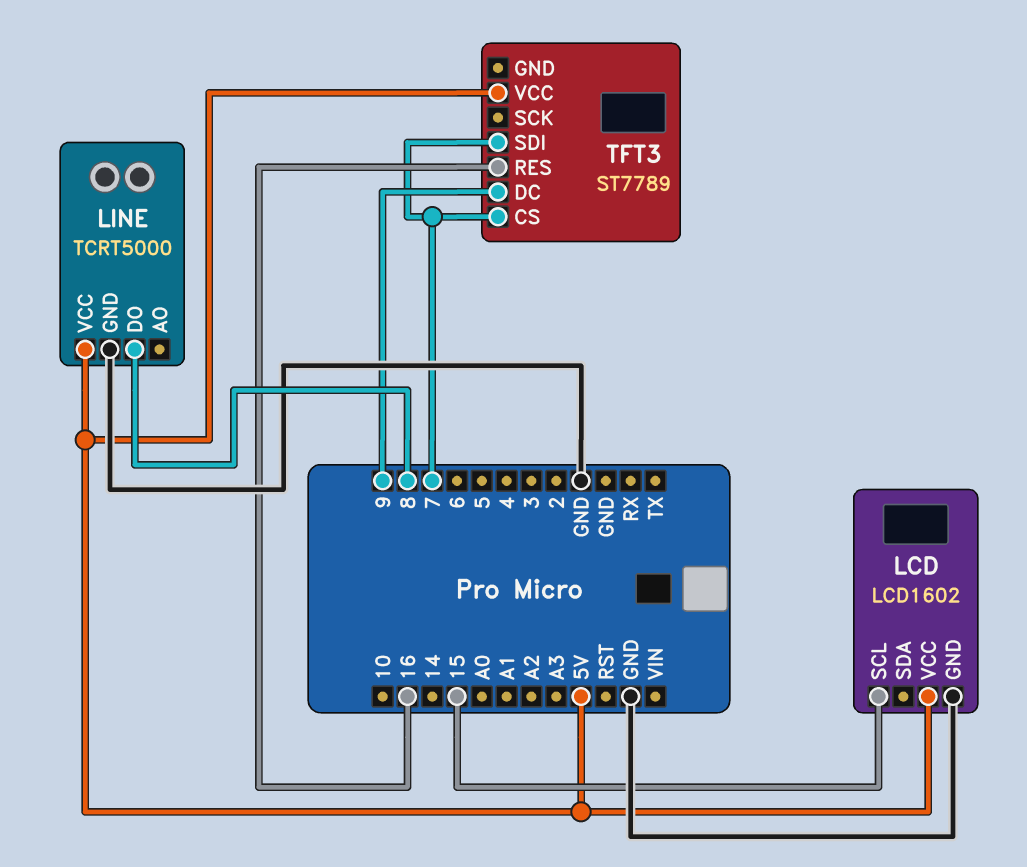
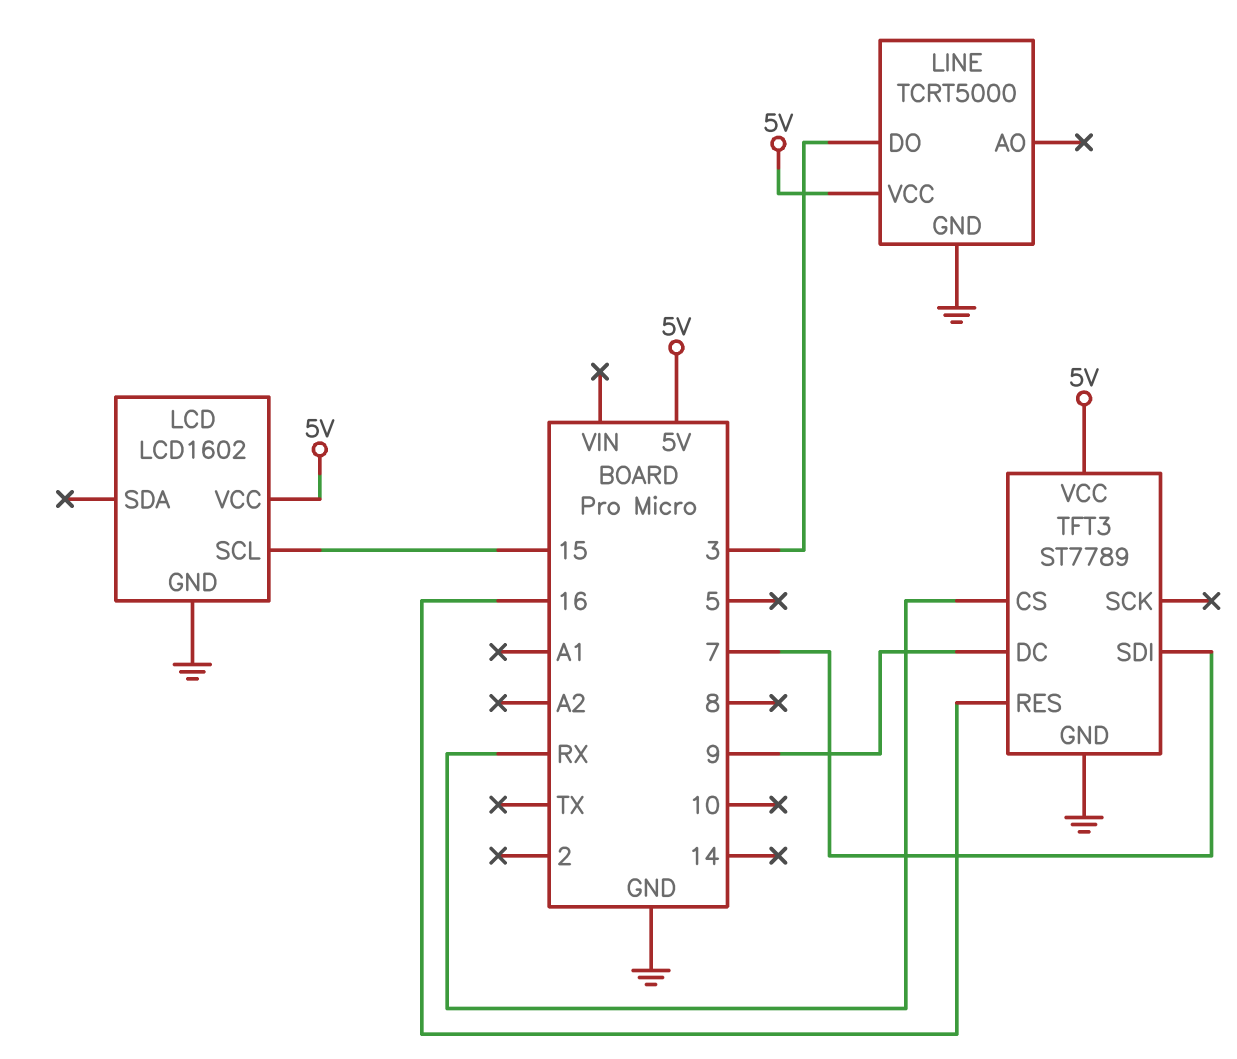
LINE pin DO: 8 -> 3
TFT3 pin CS: 7 -> RX
TFT3 pin GND: none -> GND

